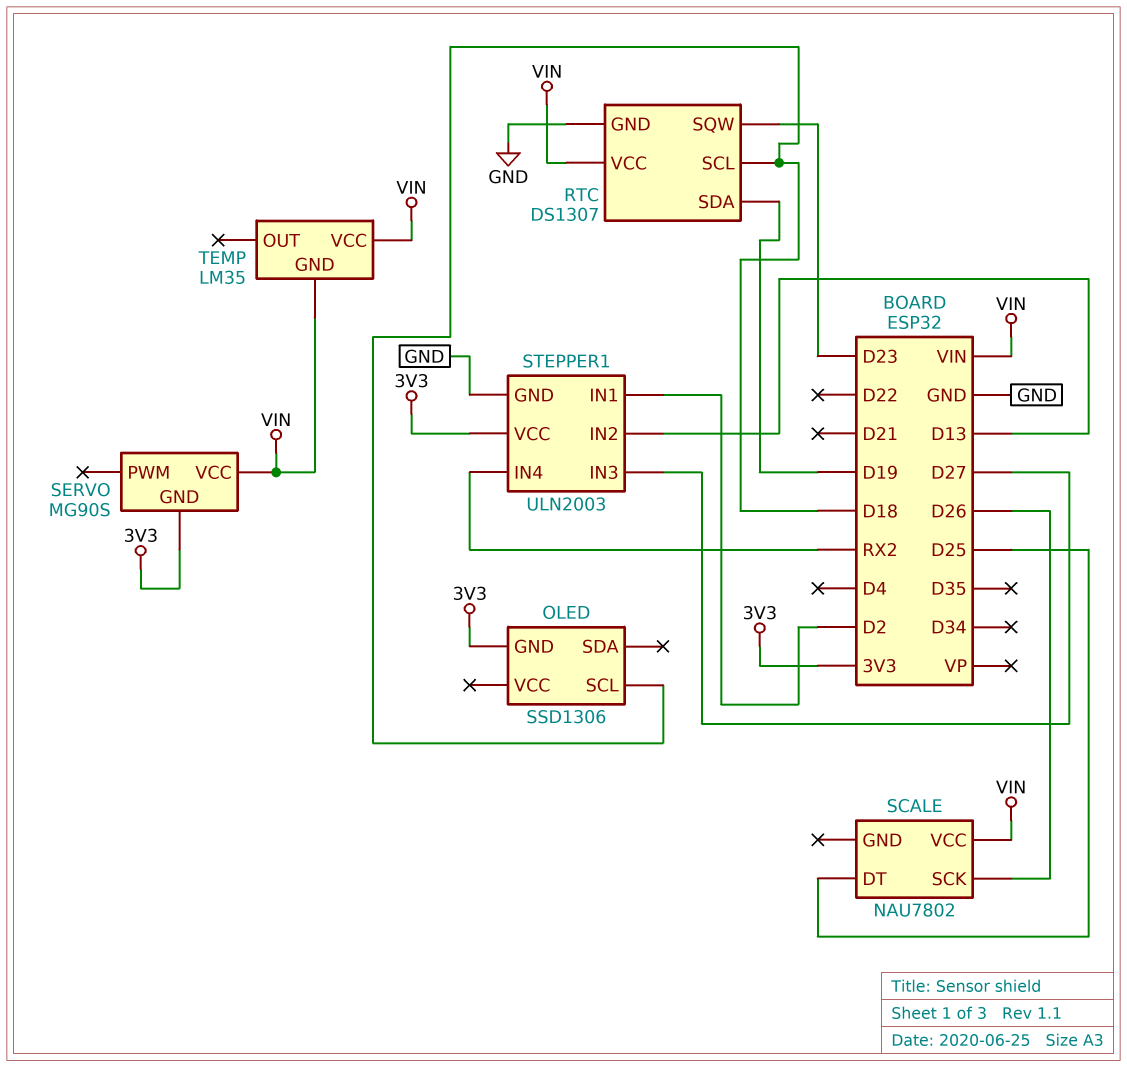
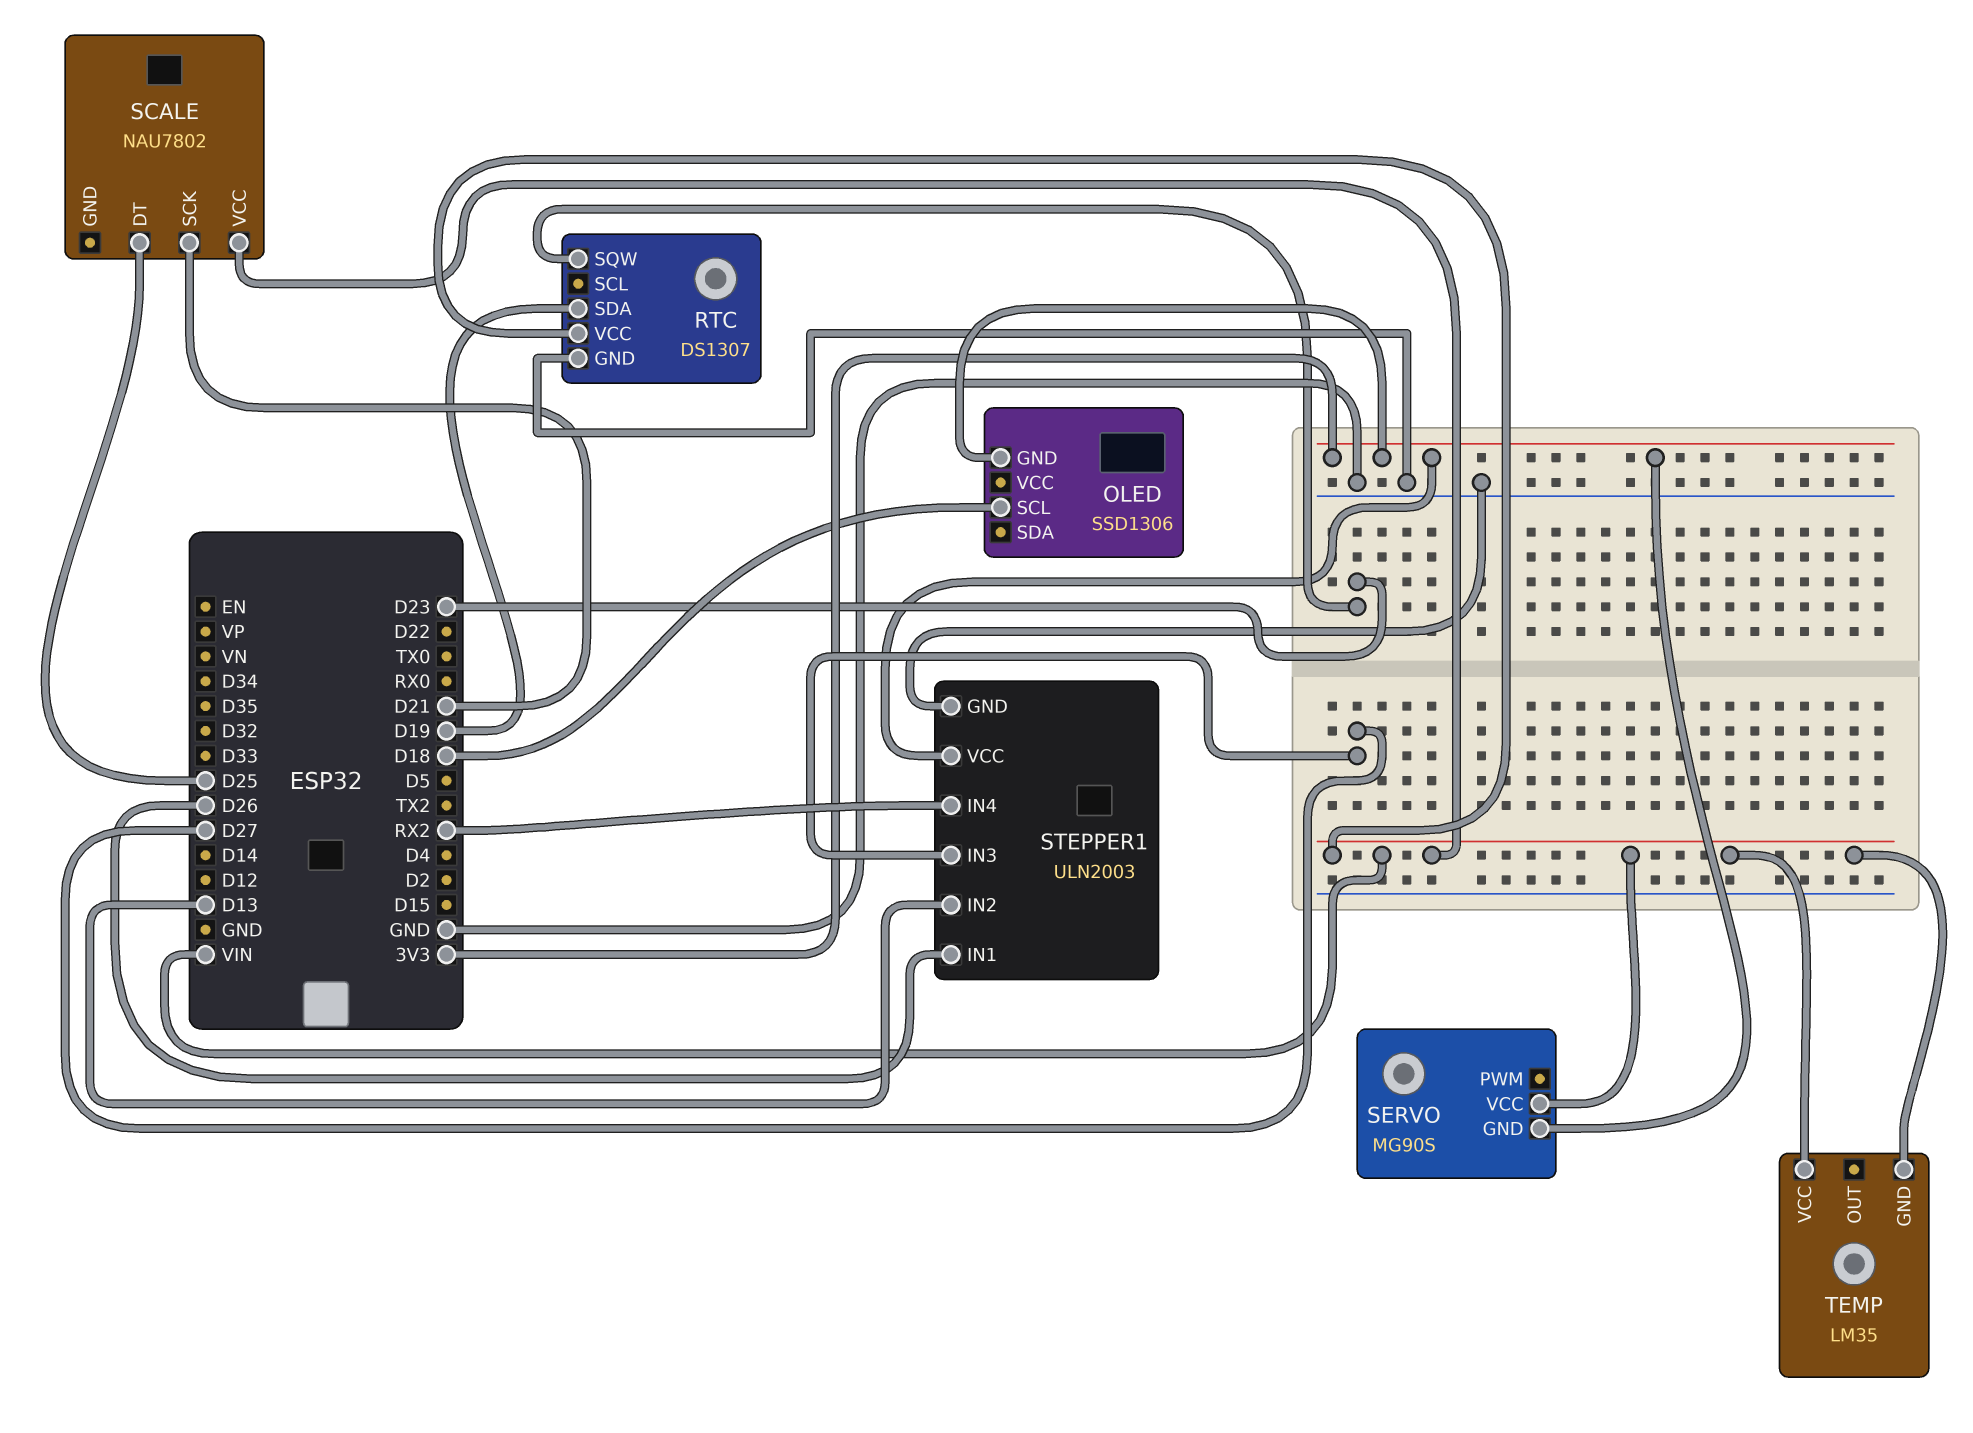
RTC pin SCL: D18 -> none
SCALE pin SCK: D26 -> D21
STEPPER1 pin IN1: D2 -> D26

